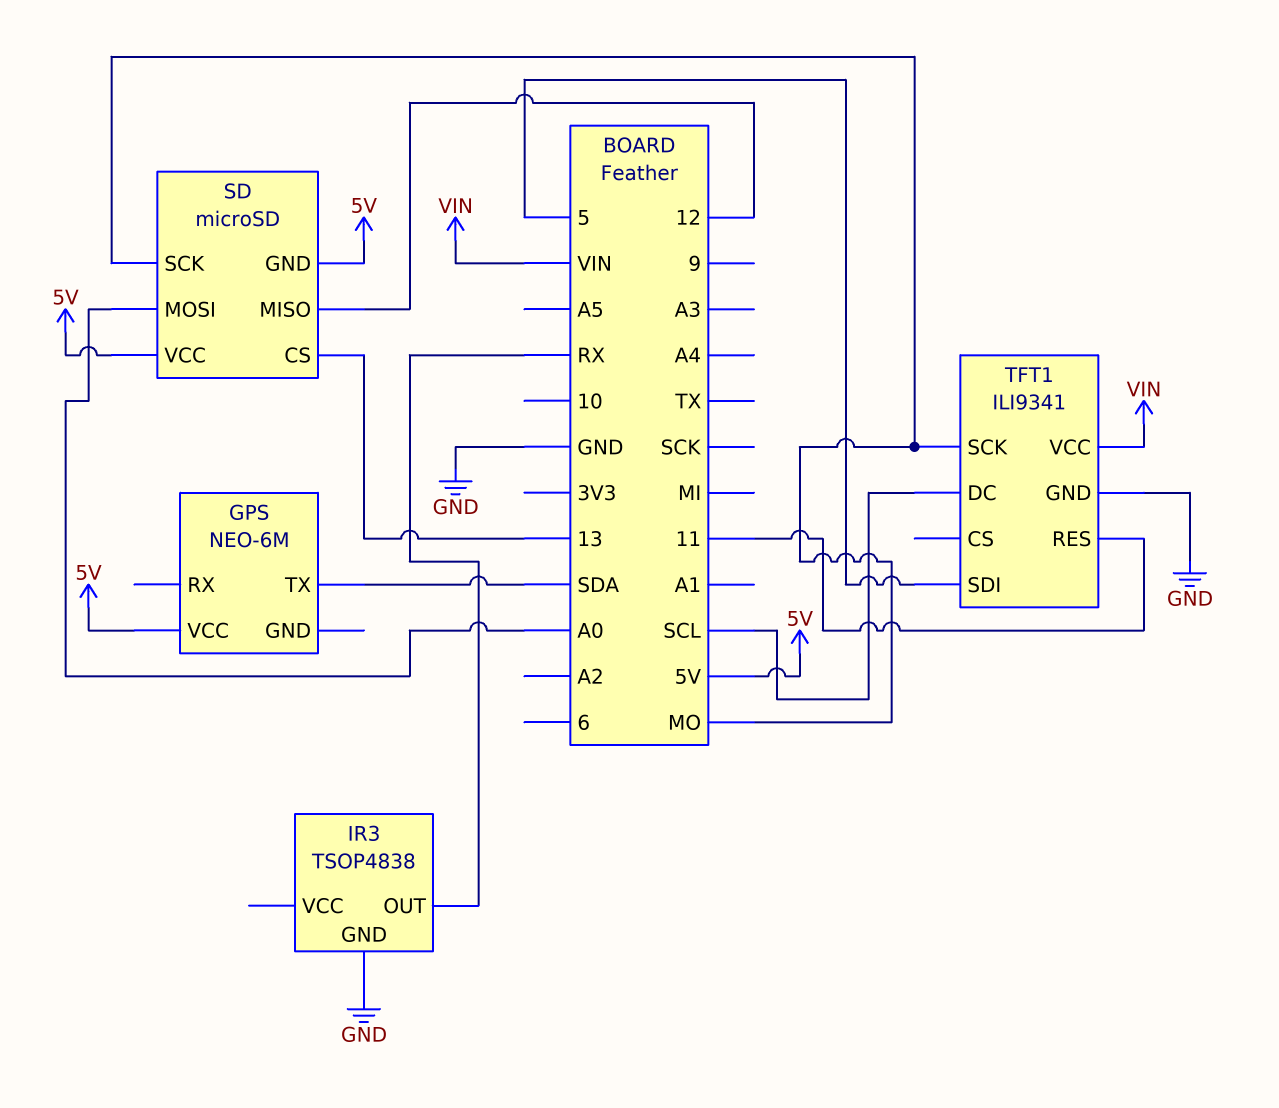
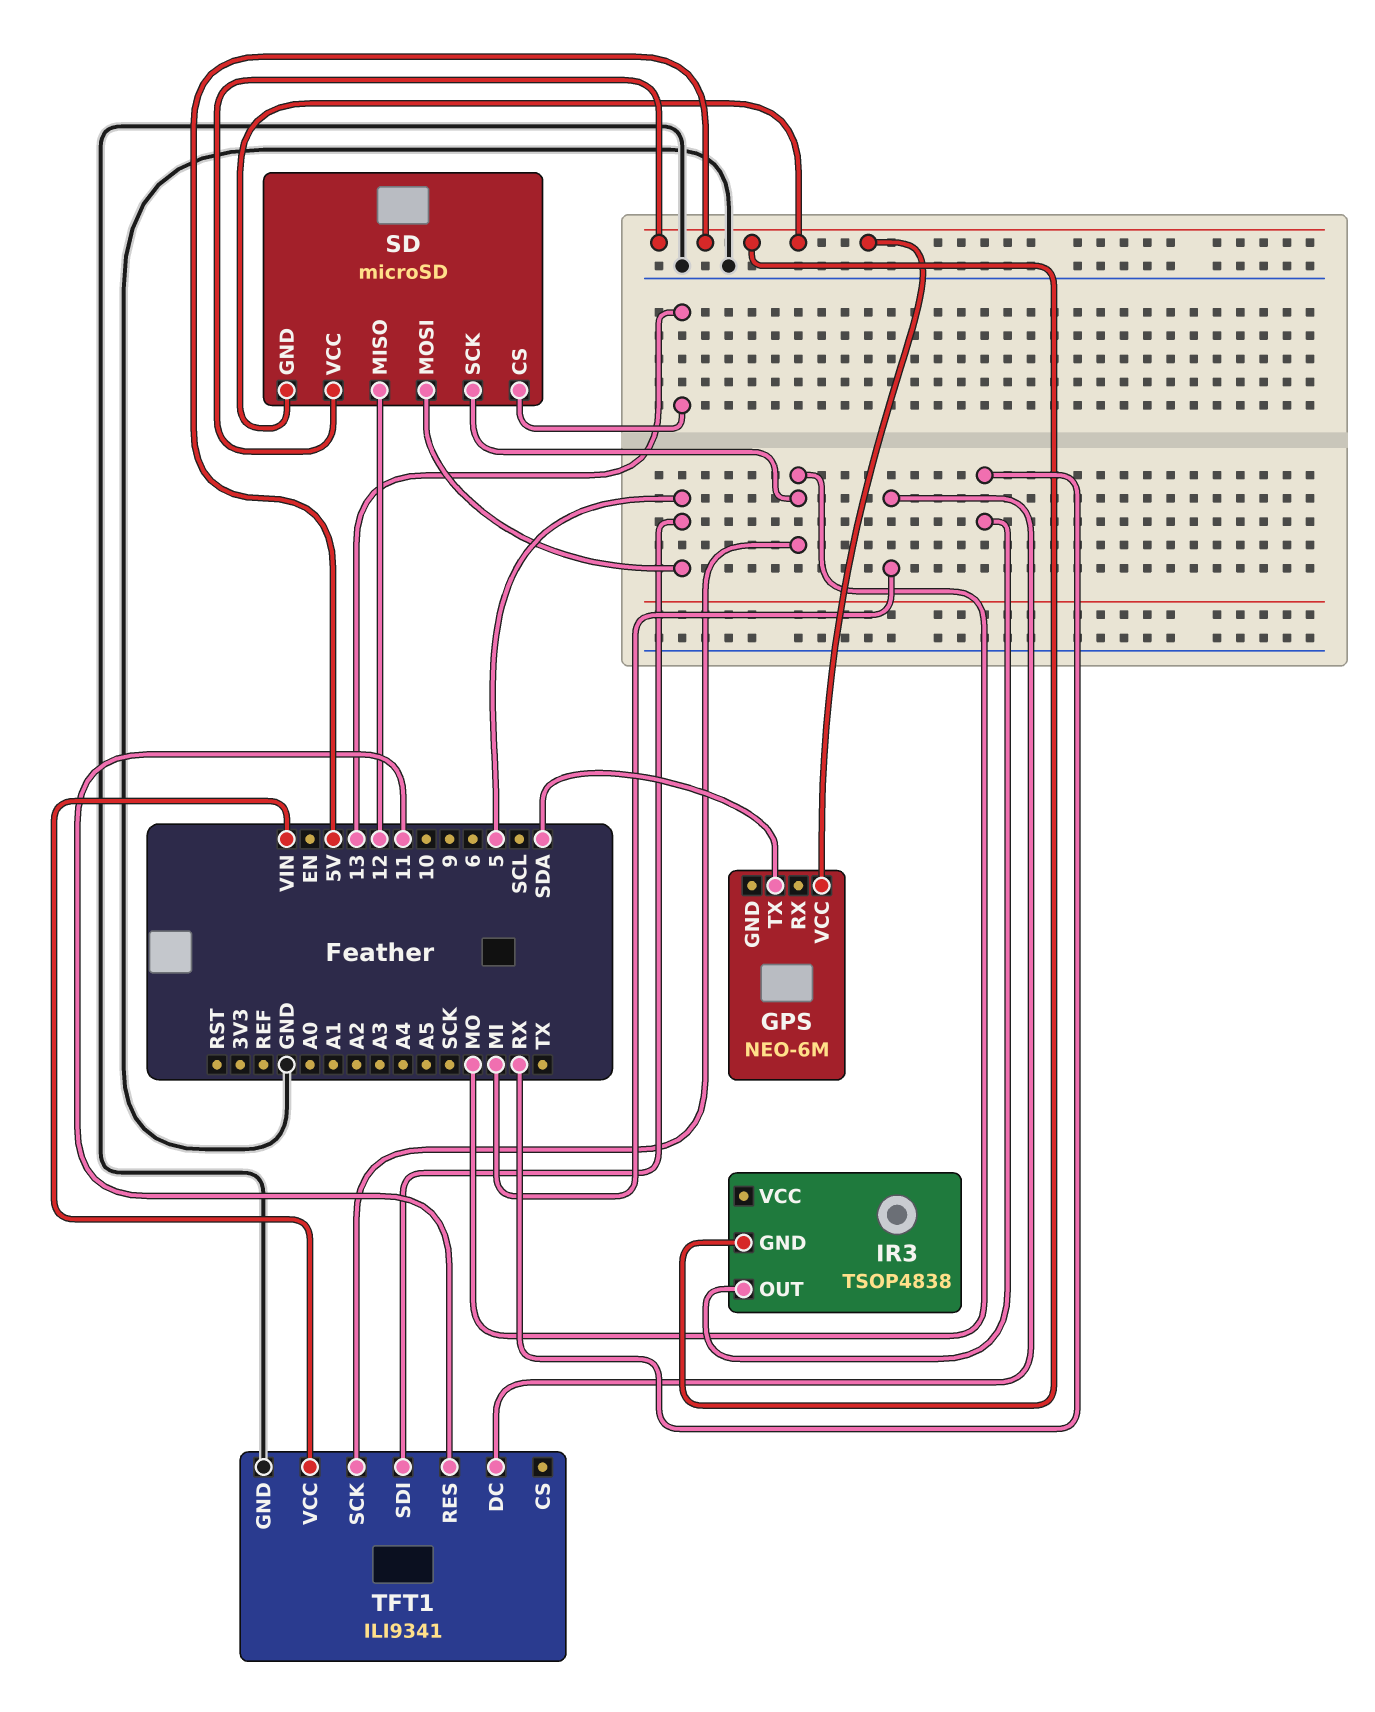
IR3 pin GND: GND -> 5V
SD pin MOSI: A0 -> 5
TFT1 pin DC: SCL -> MI

